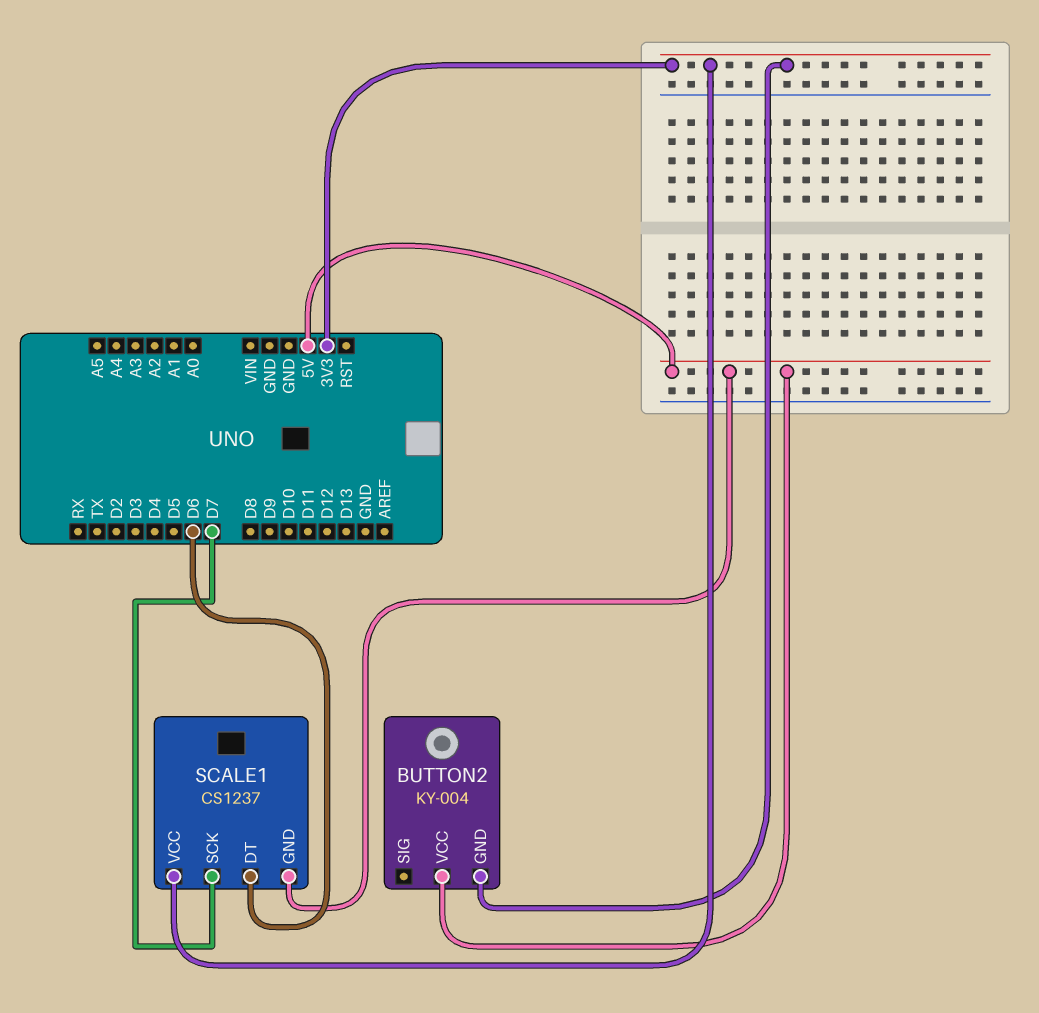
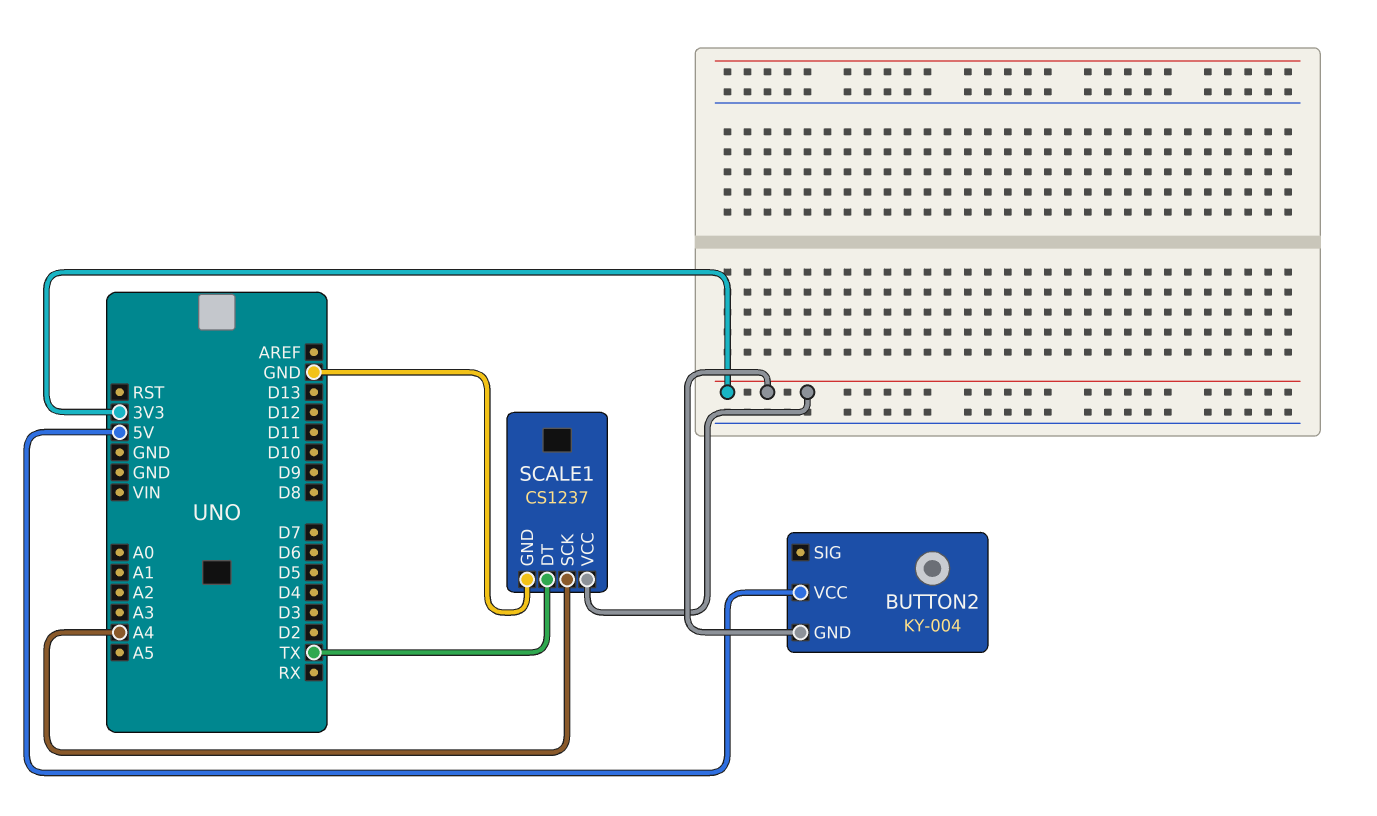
SCALE1 pin DT: D6 -> TX
SCALE1 pin GND: 5V -> GND
SCALE1 pin SCK: D7 -> A4

